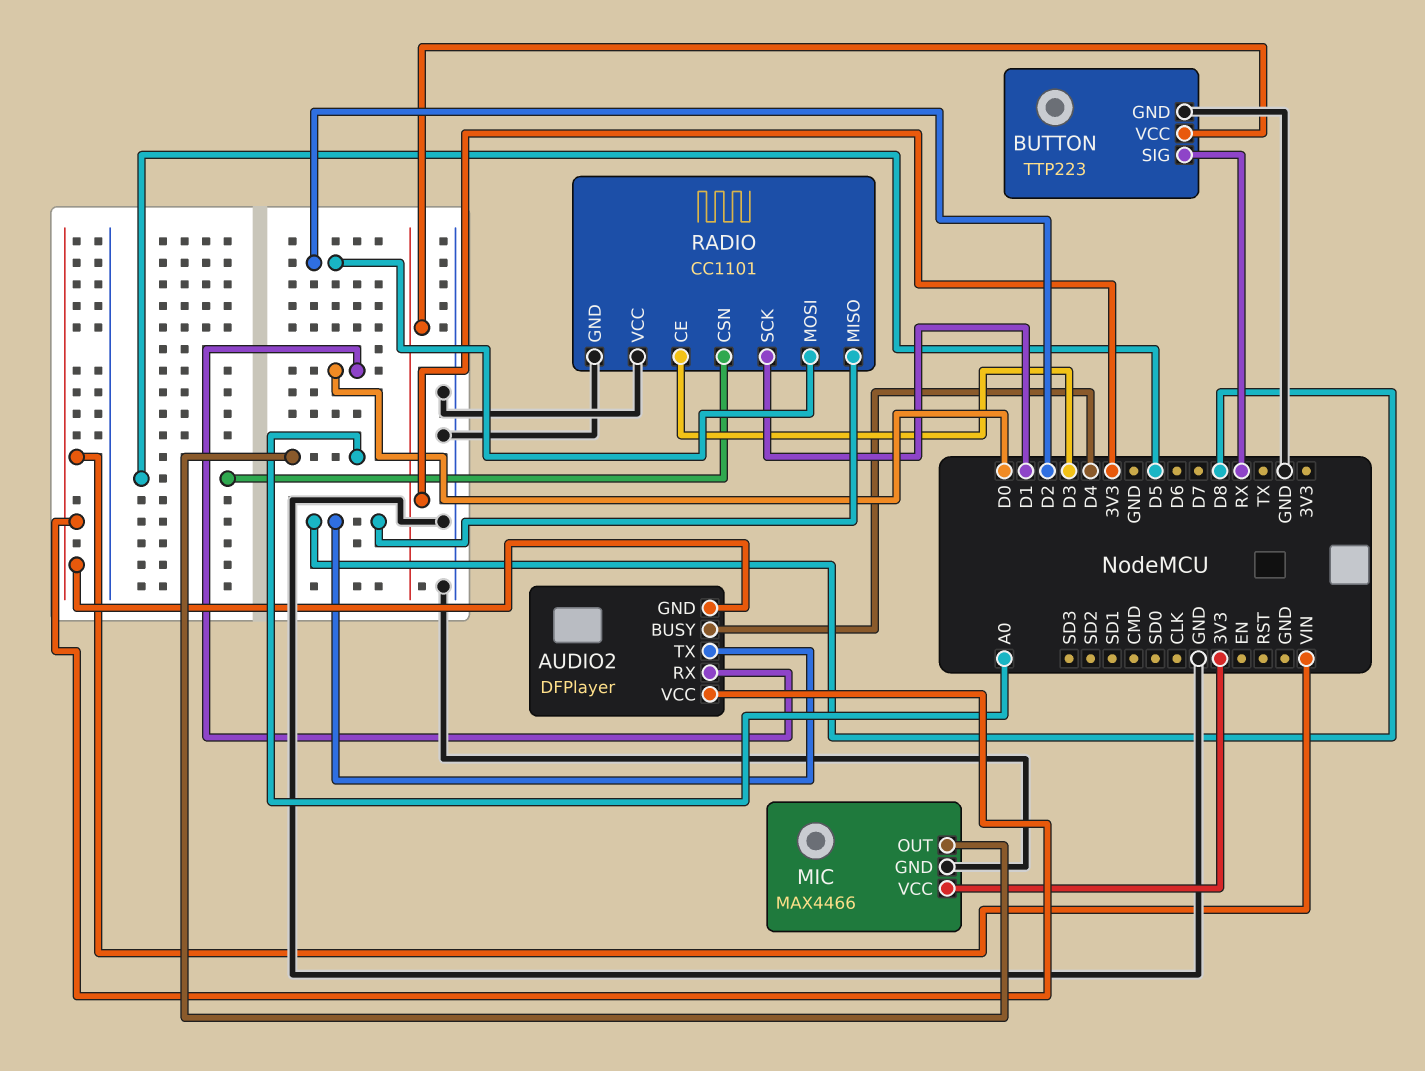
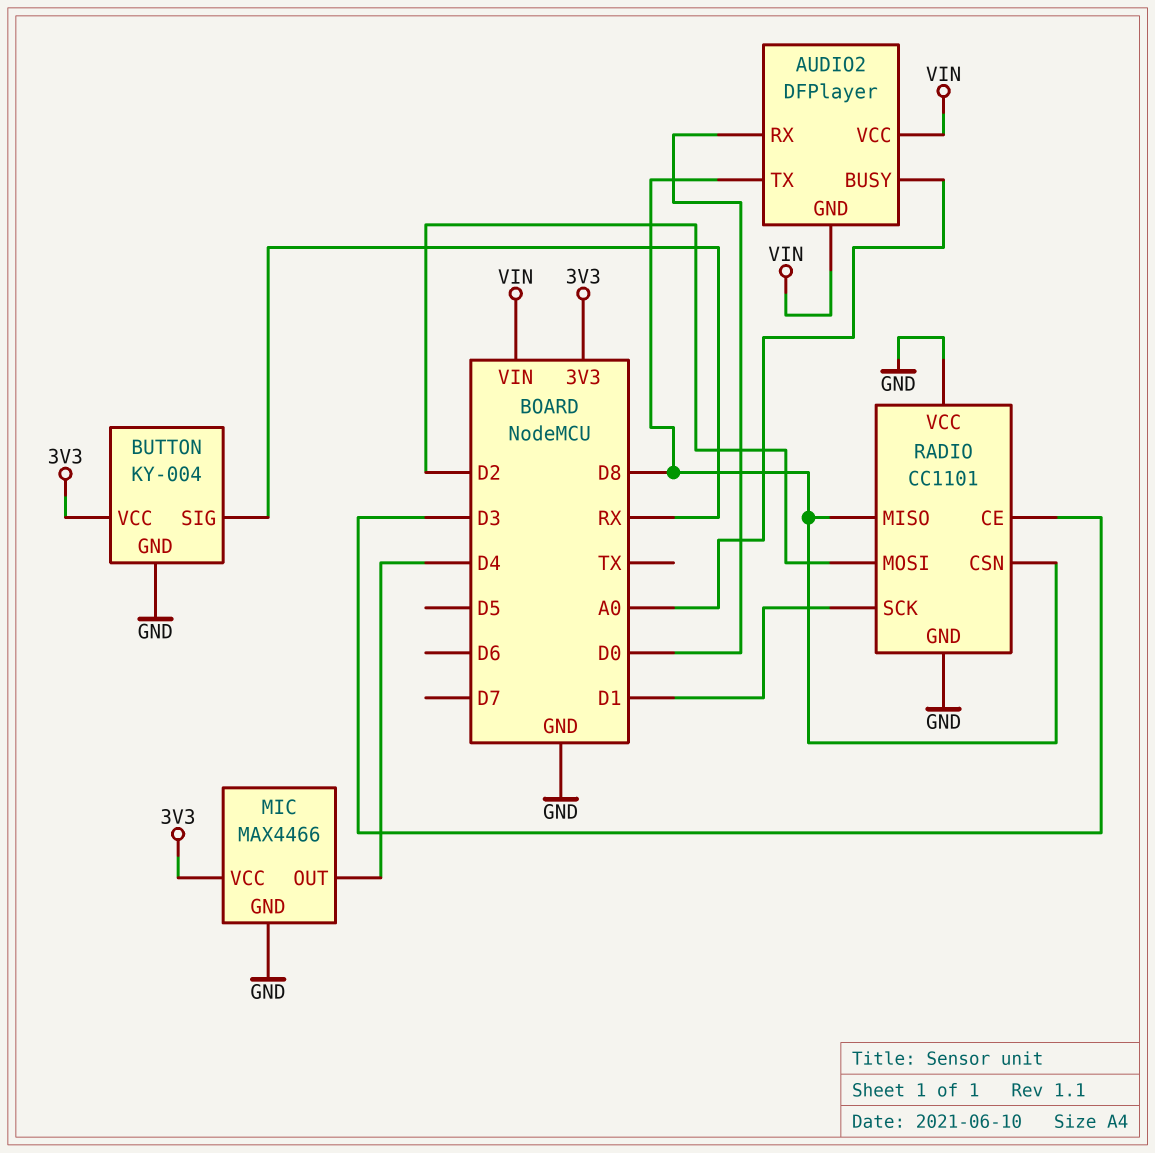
AUDIO2 pin BUSY: D4 -> A0
BUTTON: TTP223 -> KY-004
MIC pin OUT: A0 -> D4
RADIO pin CSN: D5 -> D8

